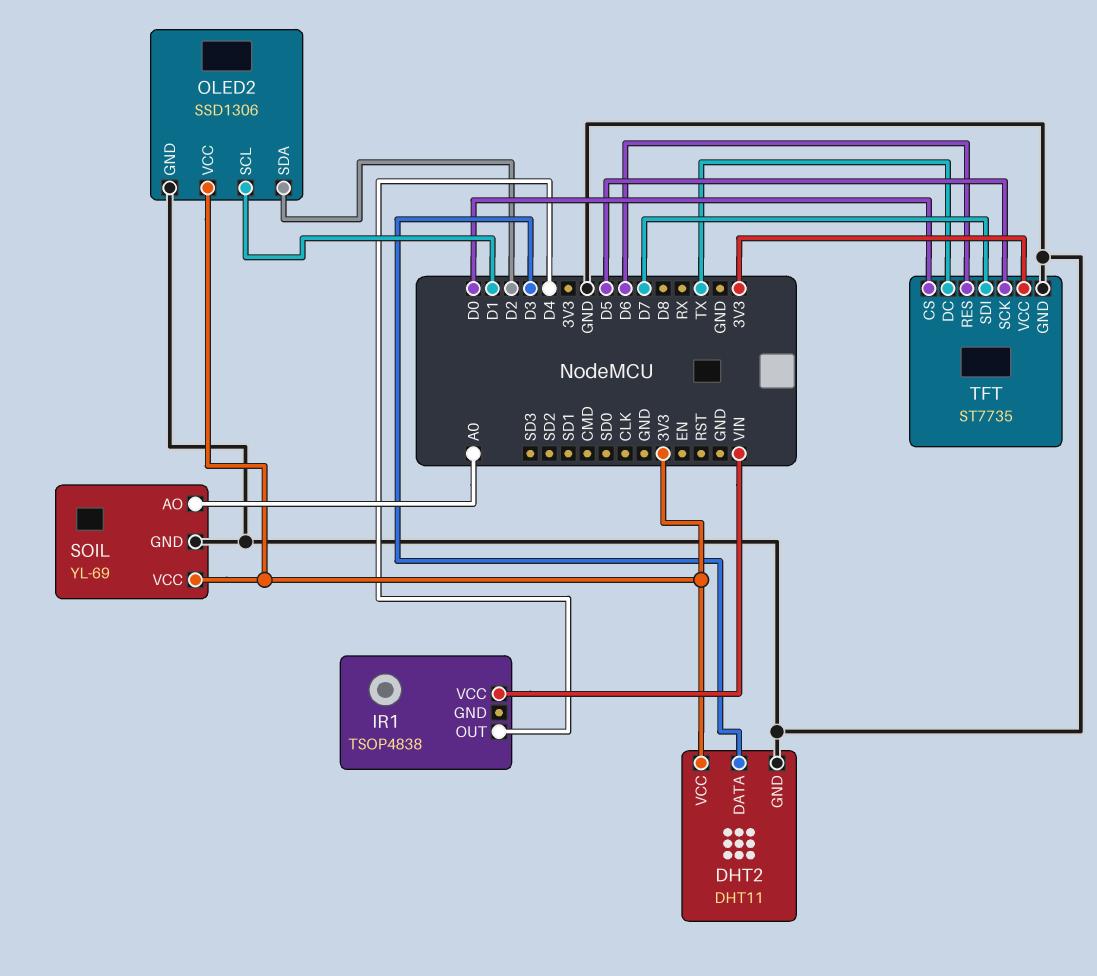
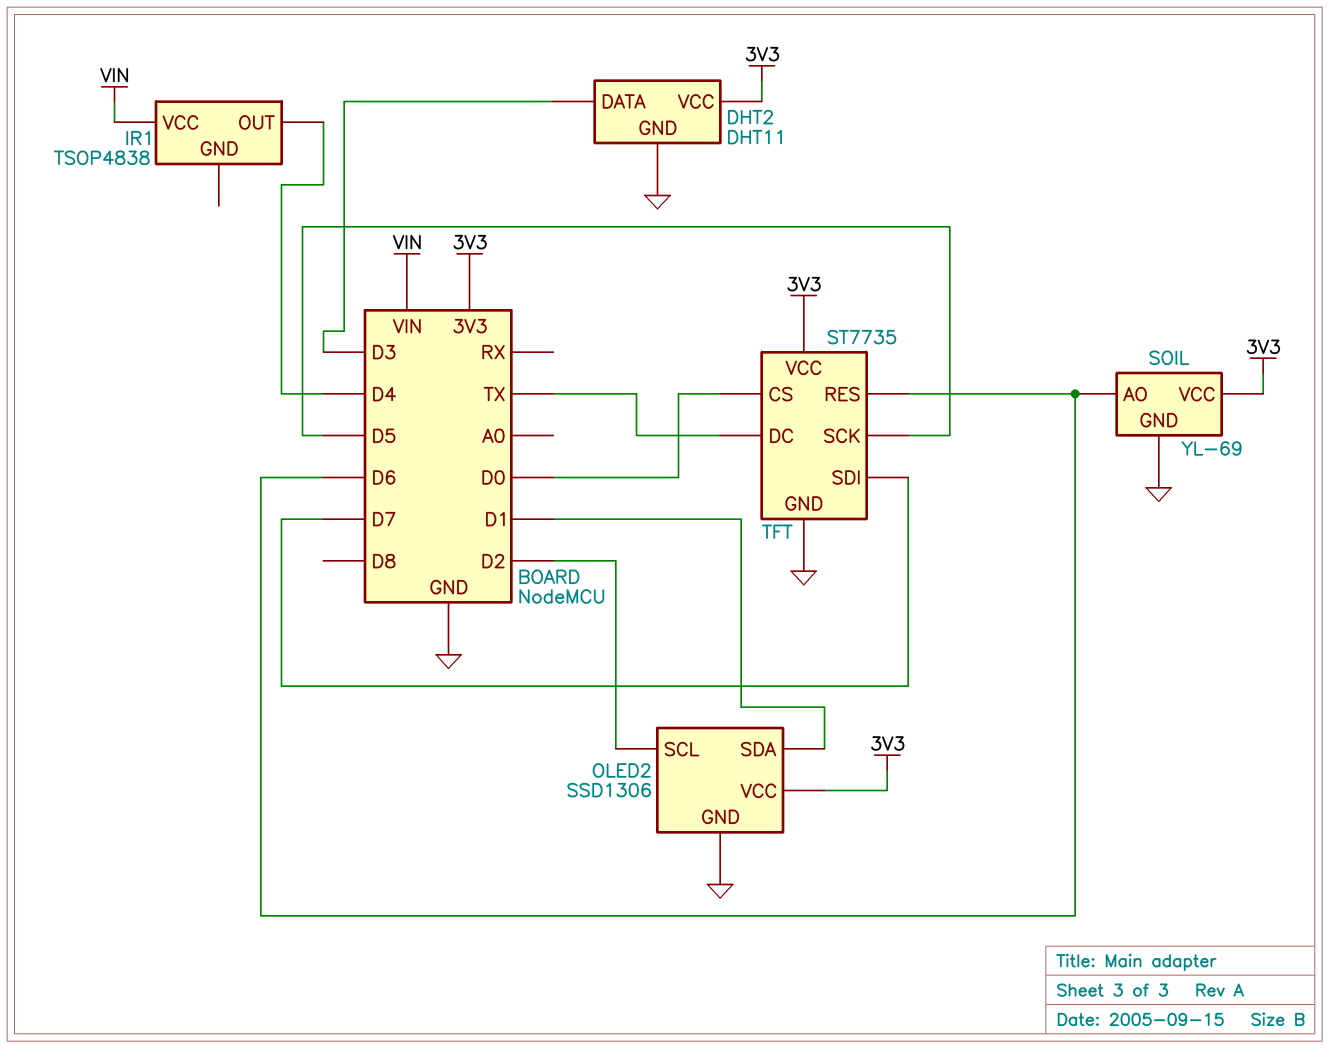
OLED2 pin SCL: D1 -> D2
OLED2 pin SDA: D2 -> D1
SOIL pin AO: A0 -> D6

